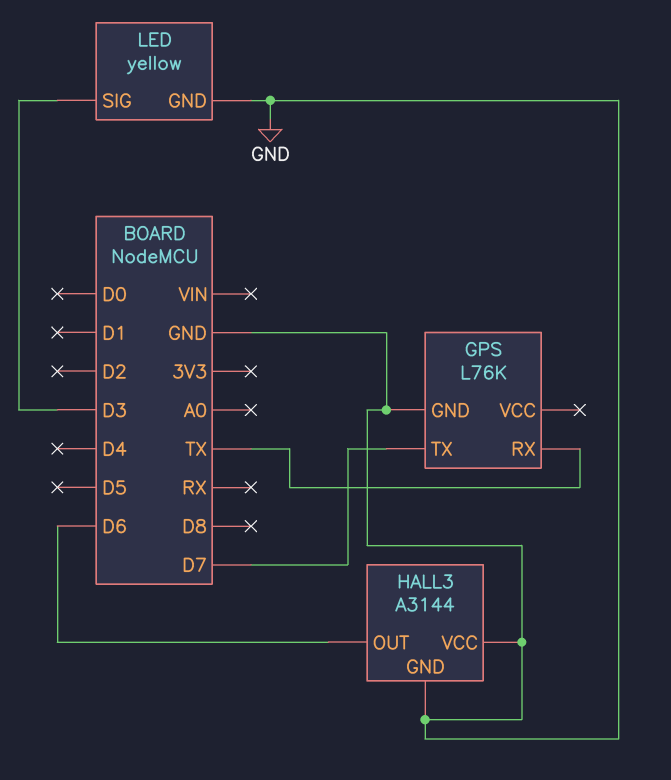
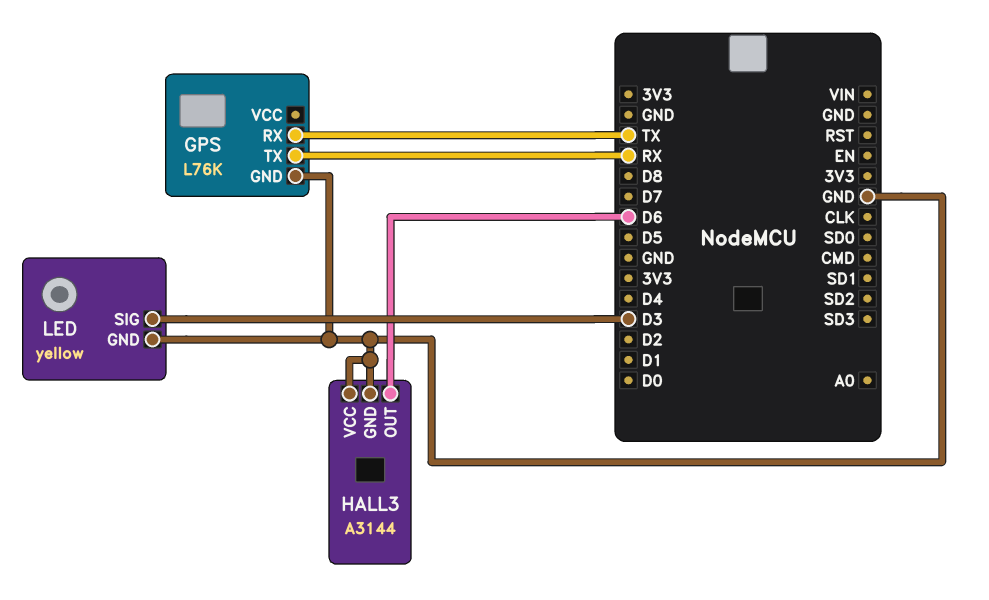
GPS pin TX: D7 -> RX

